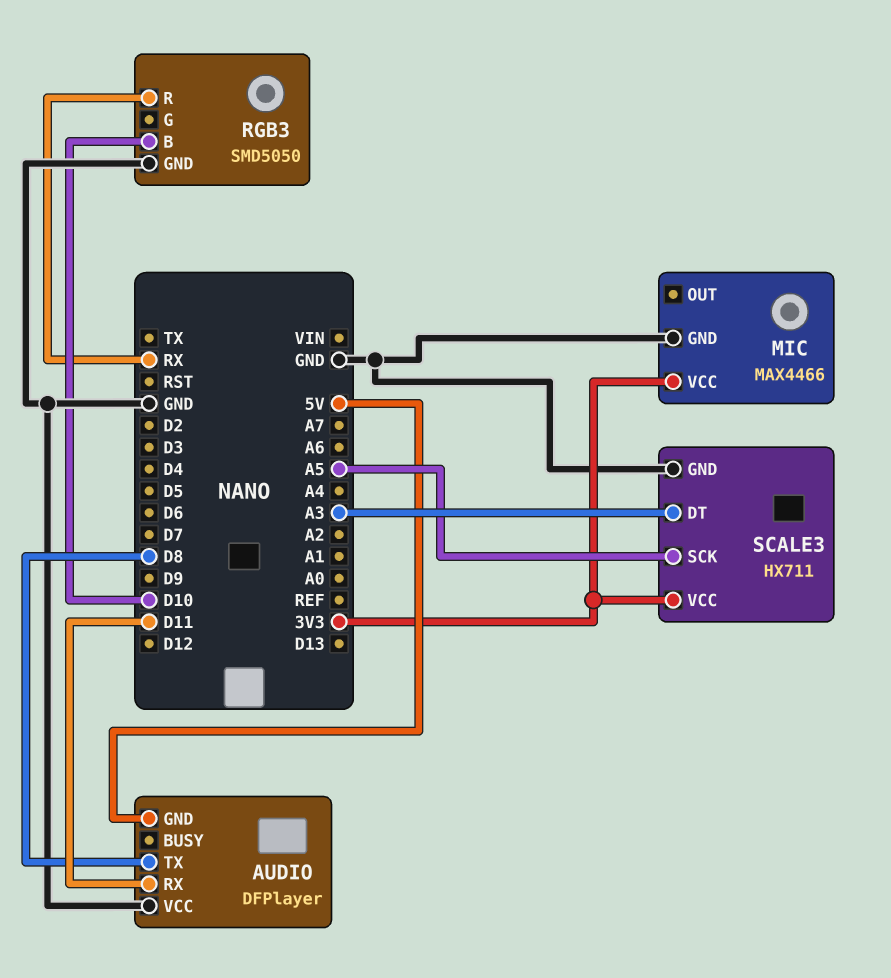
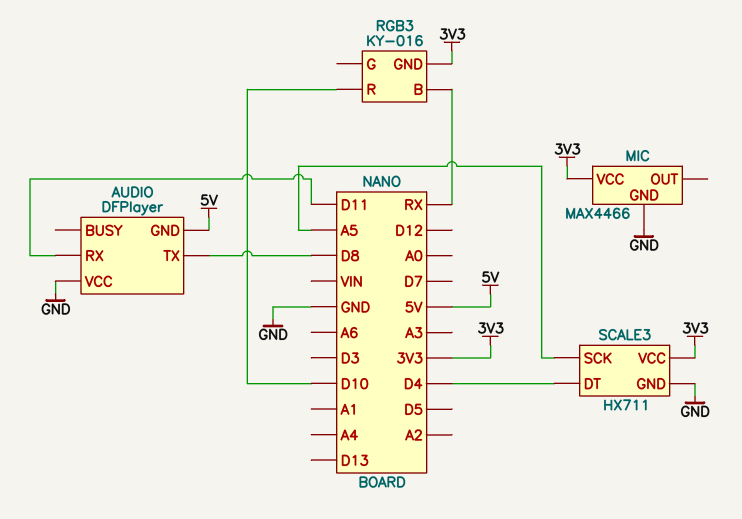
RGB3: SMD5050 -> KY-016
RGB3 pin B: D10 -> RX
RGB3 pin GND: GND -> 3V3
RGB3 pin R: RX -> D10
SCALE3 pin DT: A3 -> D4

